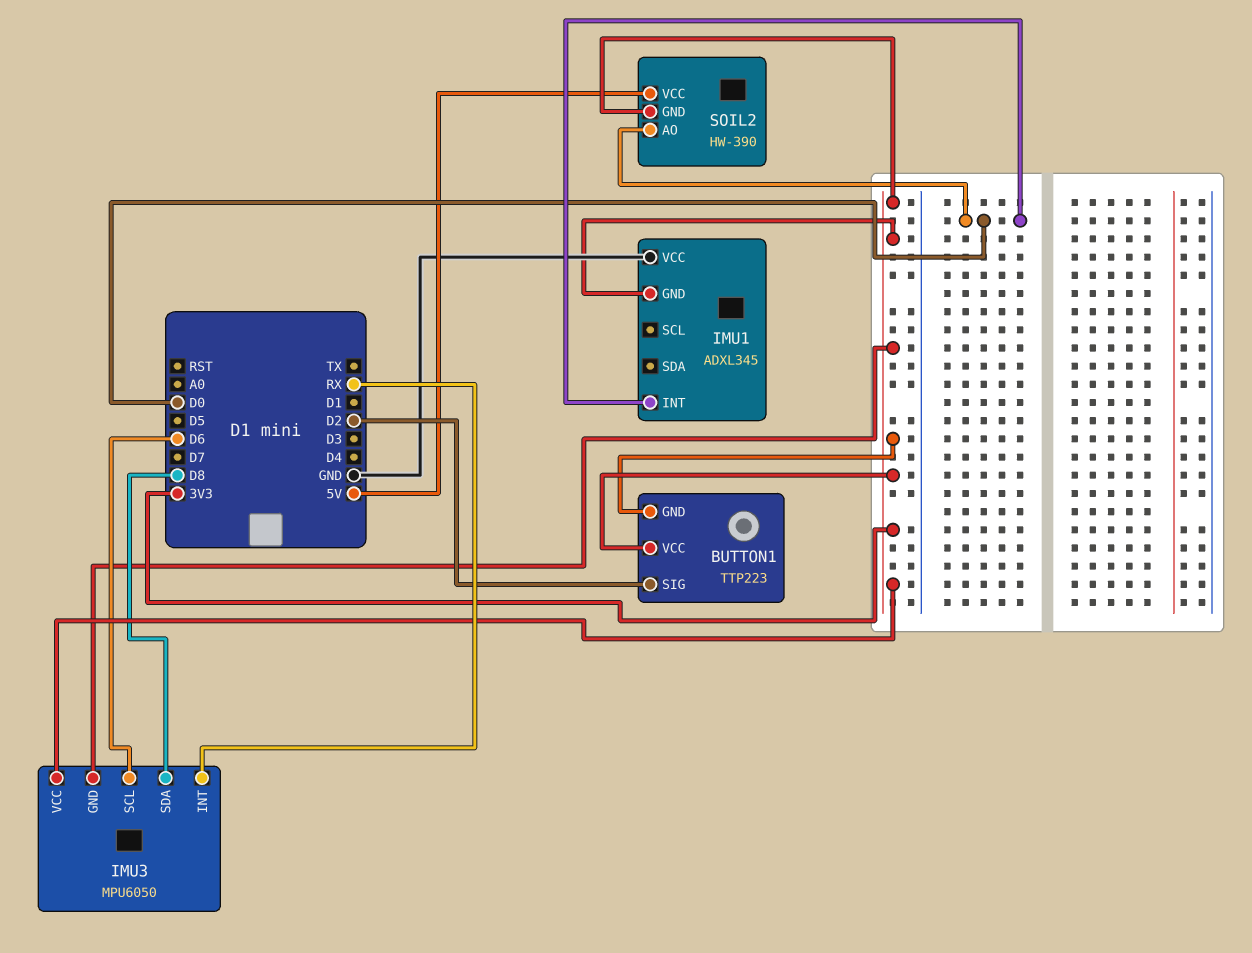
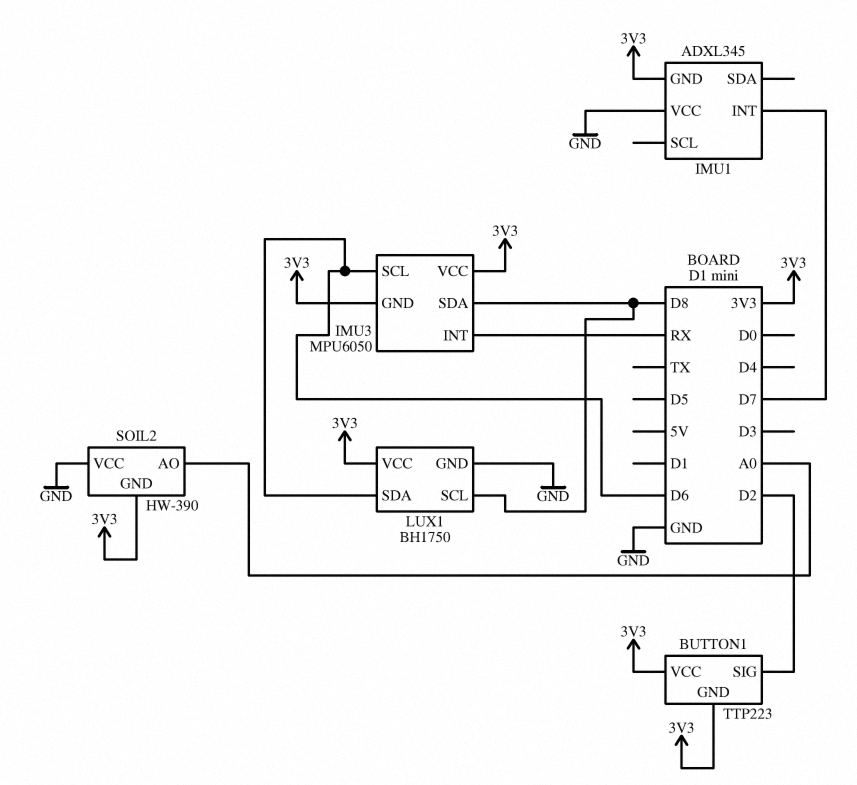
IMU1 pin INT: D0 -> D7
LUX1: none -> BH1750
LUX1 pin GND: none -> GND
LUX1 pin SCL: none -> D8
LUX1 pin SDA: none -> D6
LUX1 pin VCC: none -> 3V3
SOIL2 pin AO: D0 -> A0
SOIL2 pin VCC: 5V -> GND

